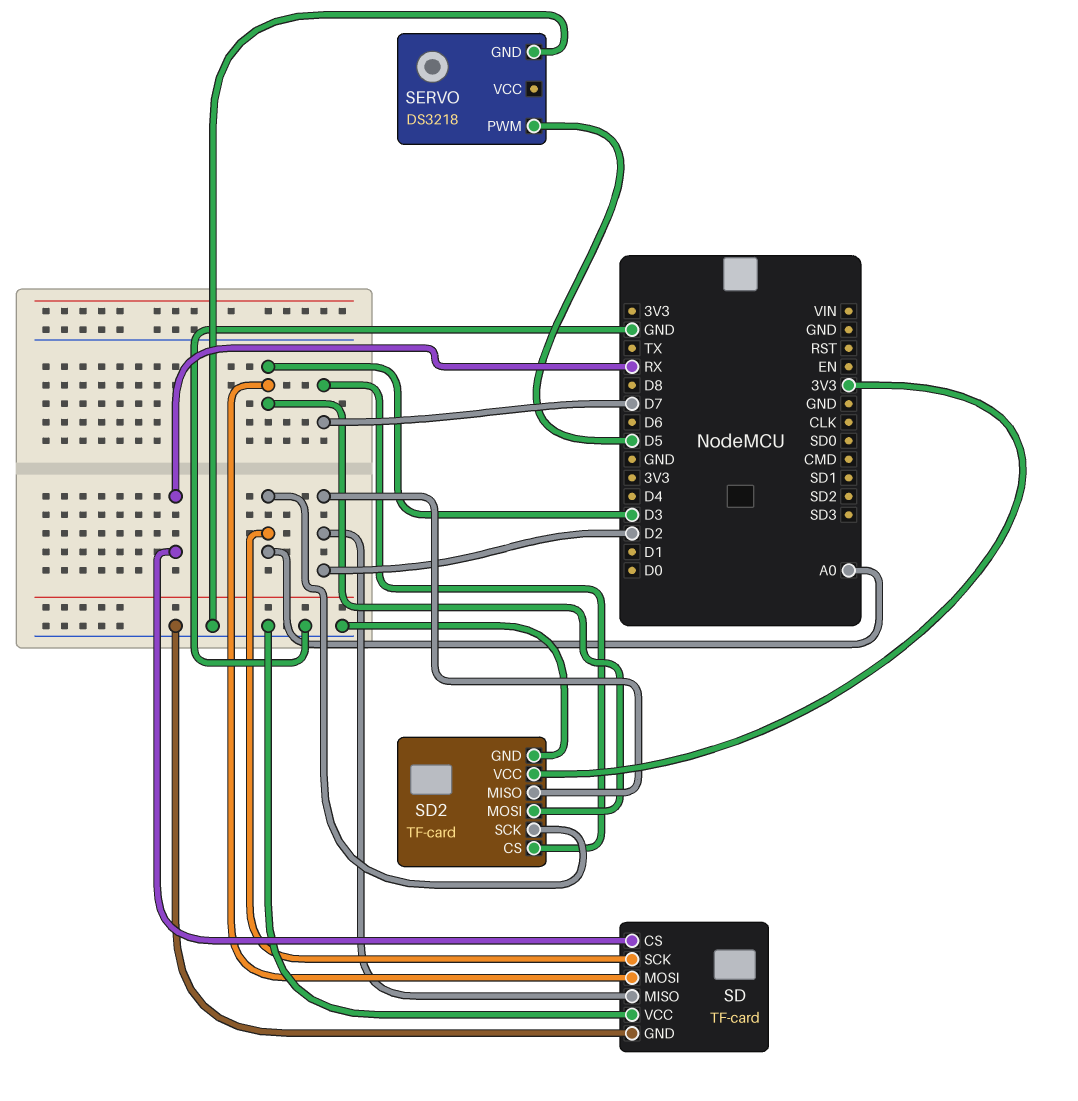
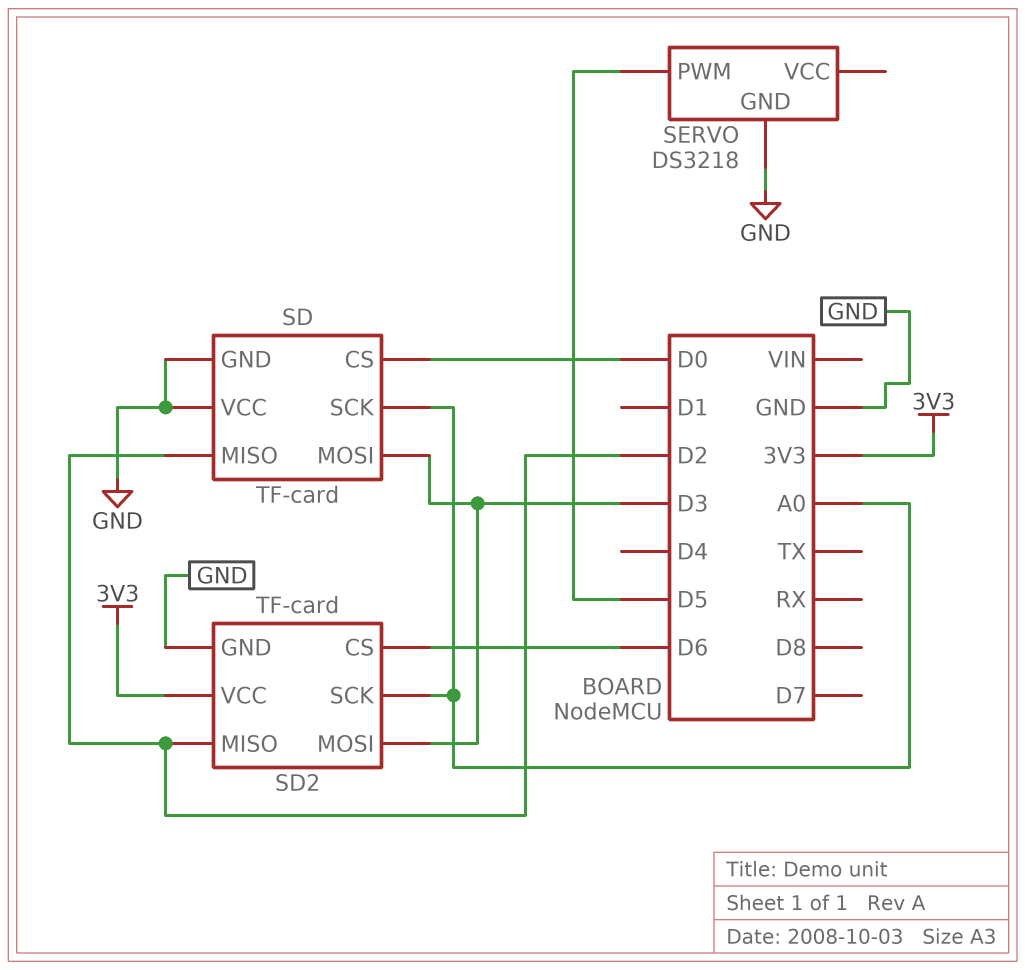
SD pin CS: RX -> D0
SD2 pin CS: D7 -> D6

